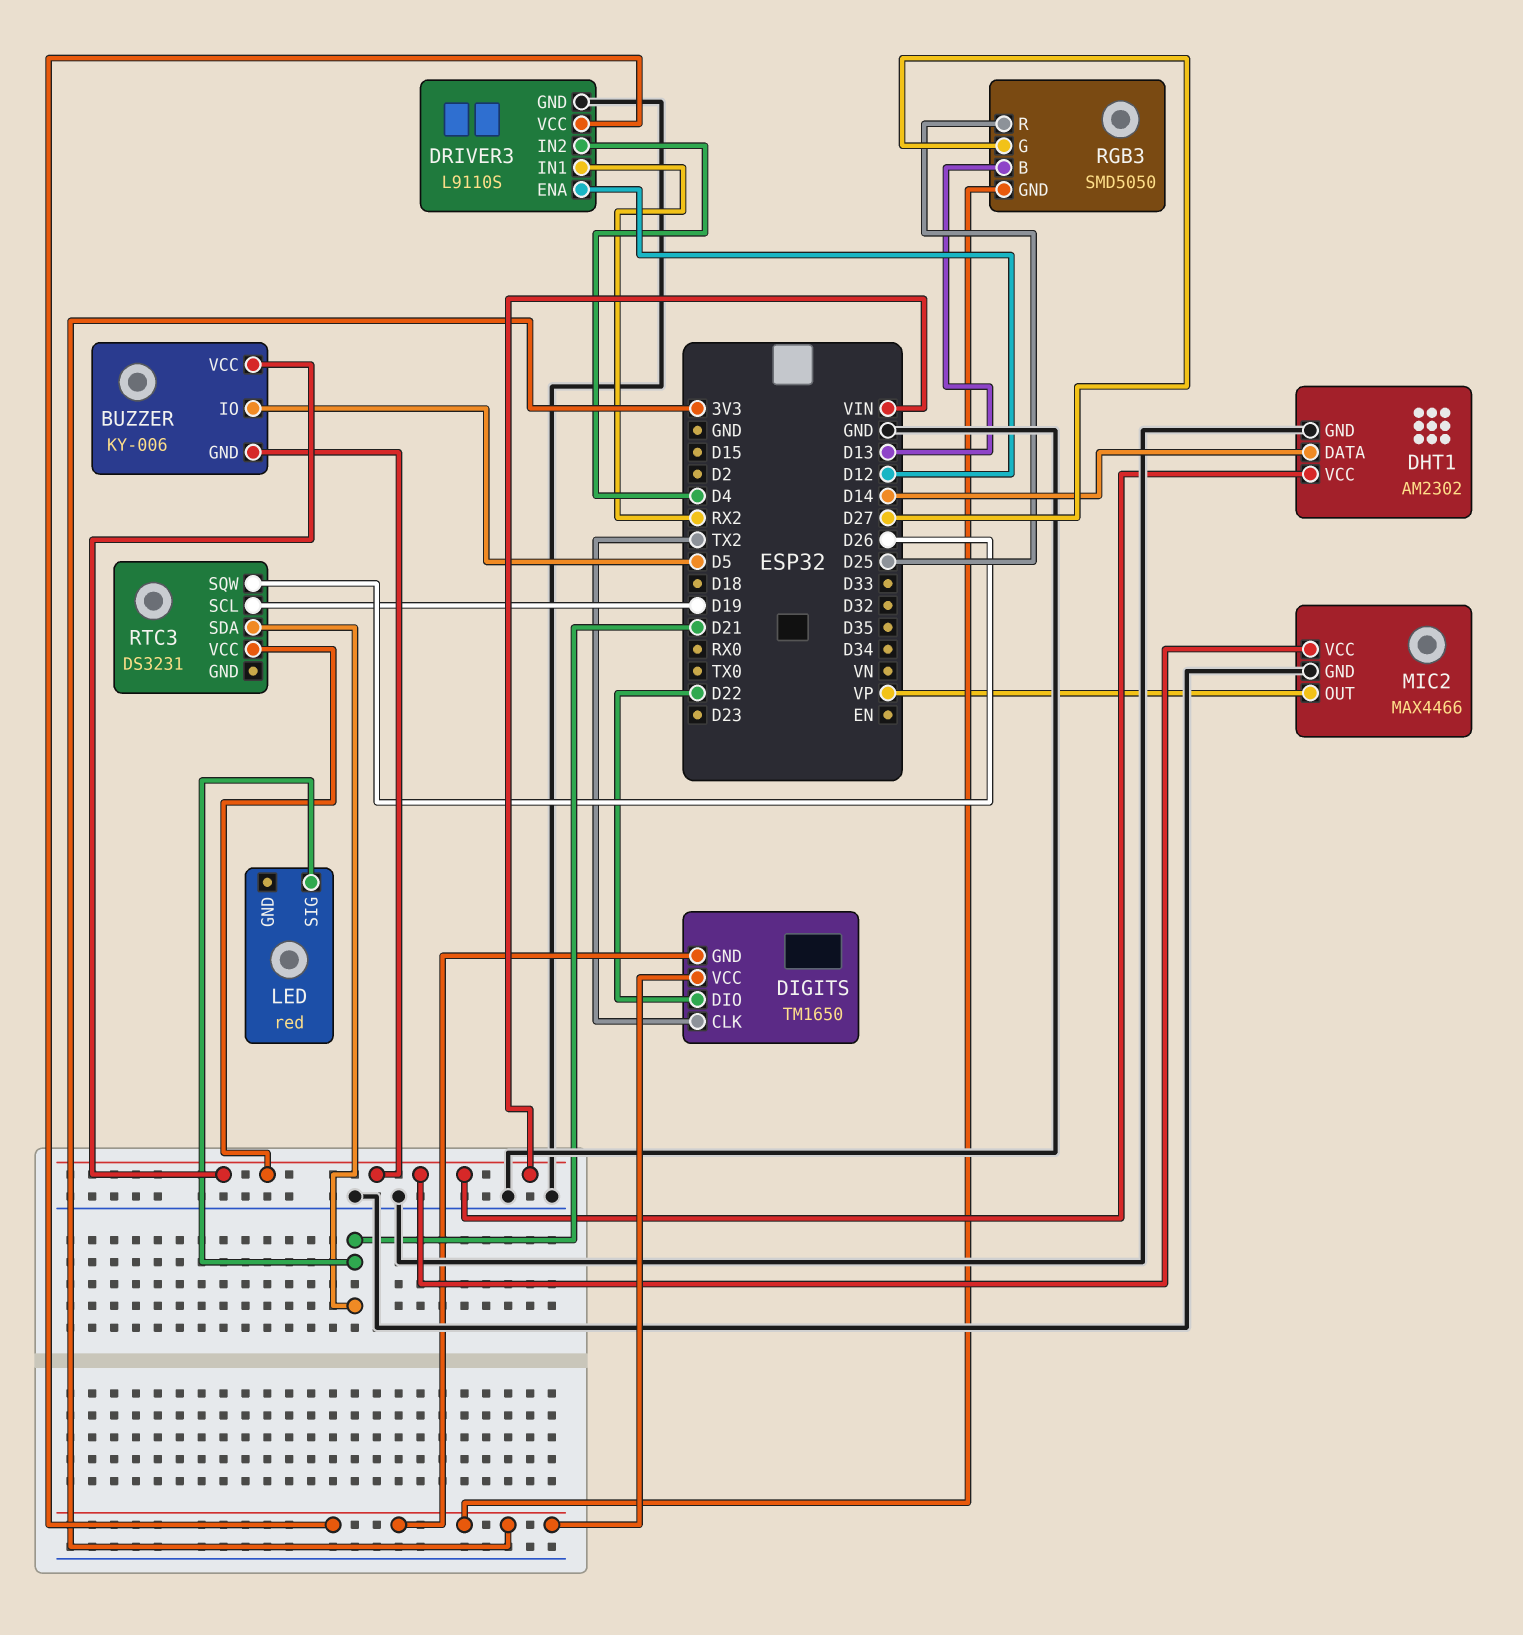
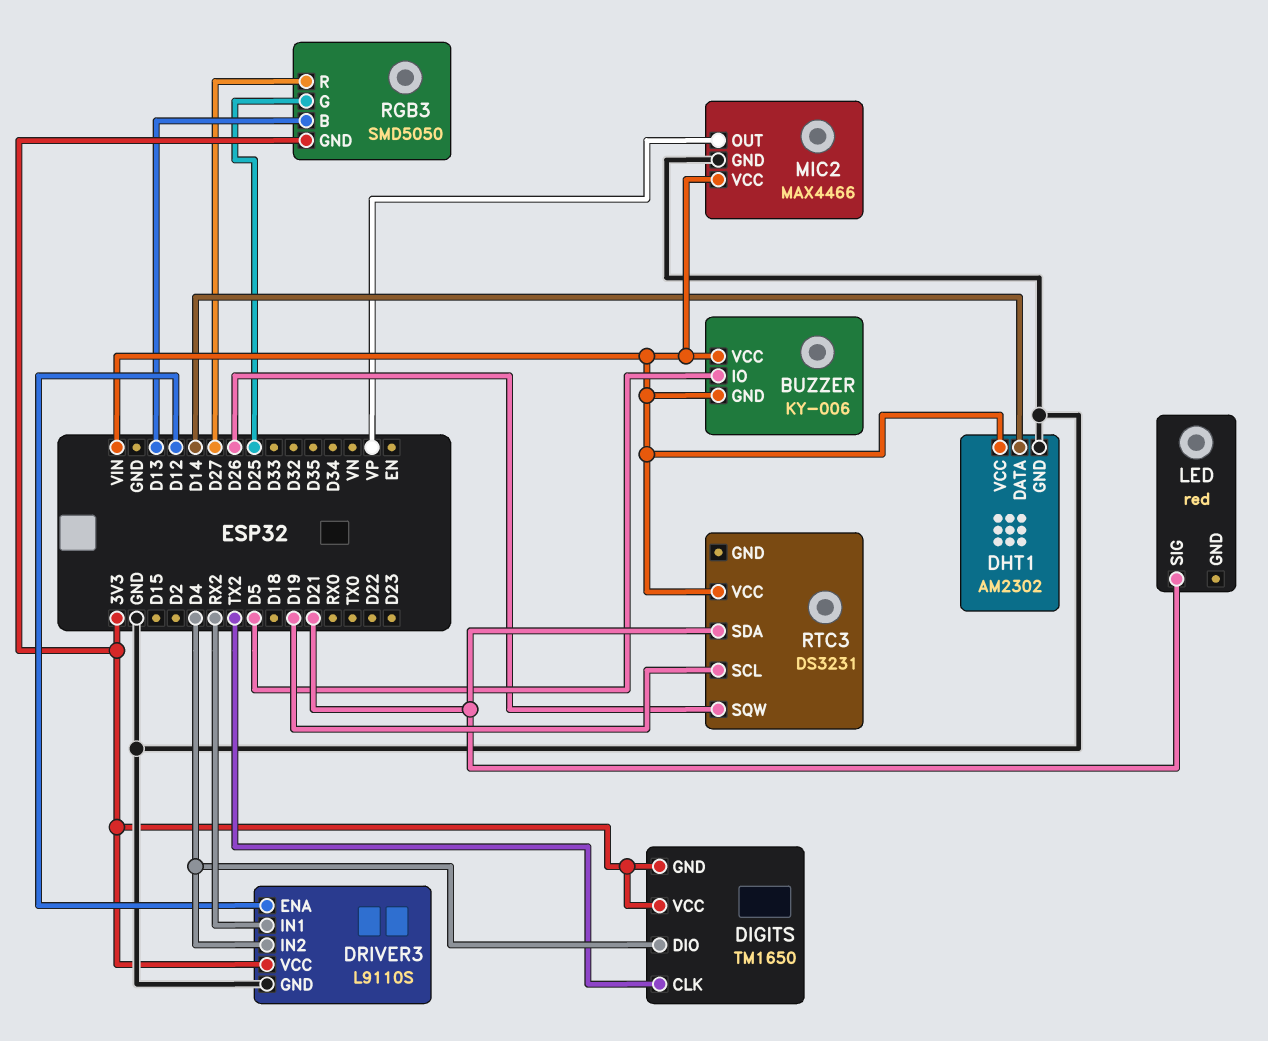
DIGITS pin DIO: D22 -> D4
RGB3 pin G: D27 -> D25
RGB3 pin R: D25 -> D27

